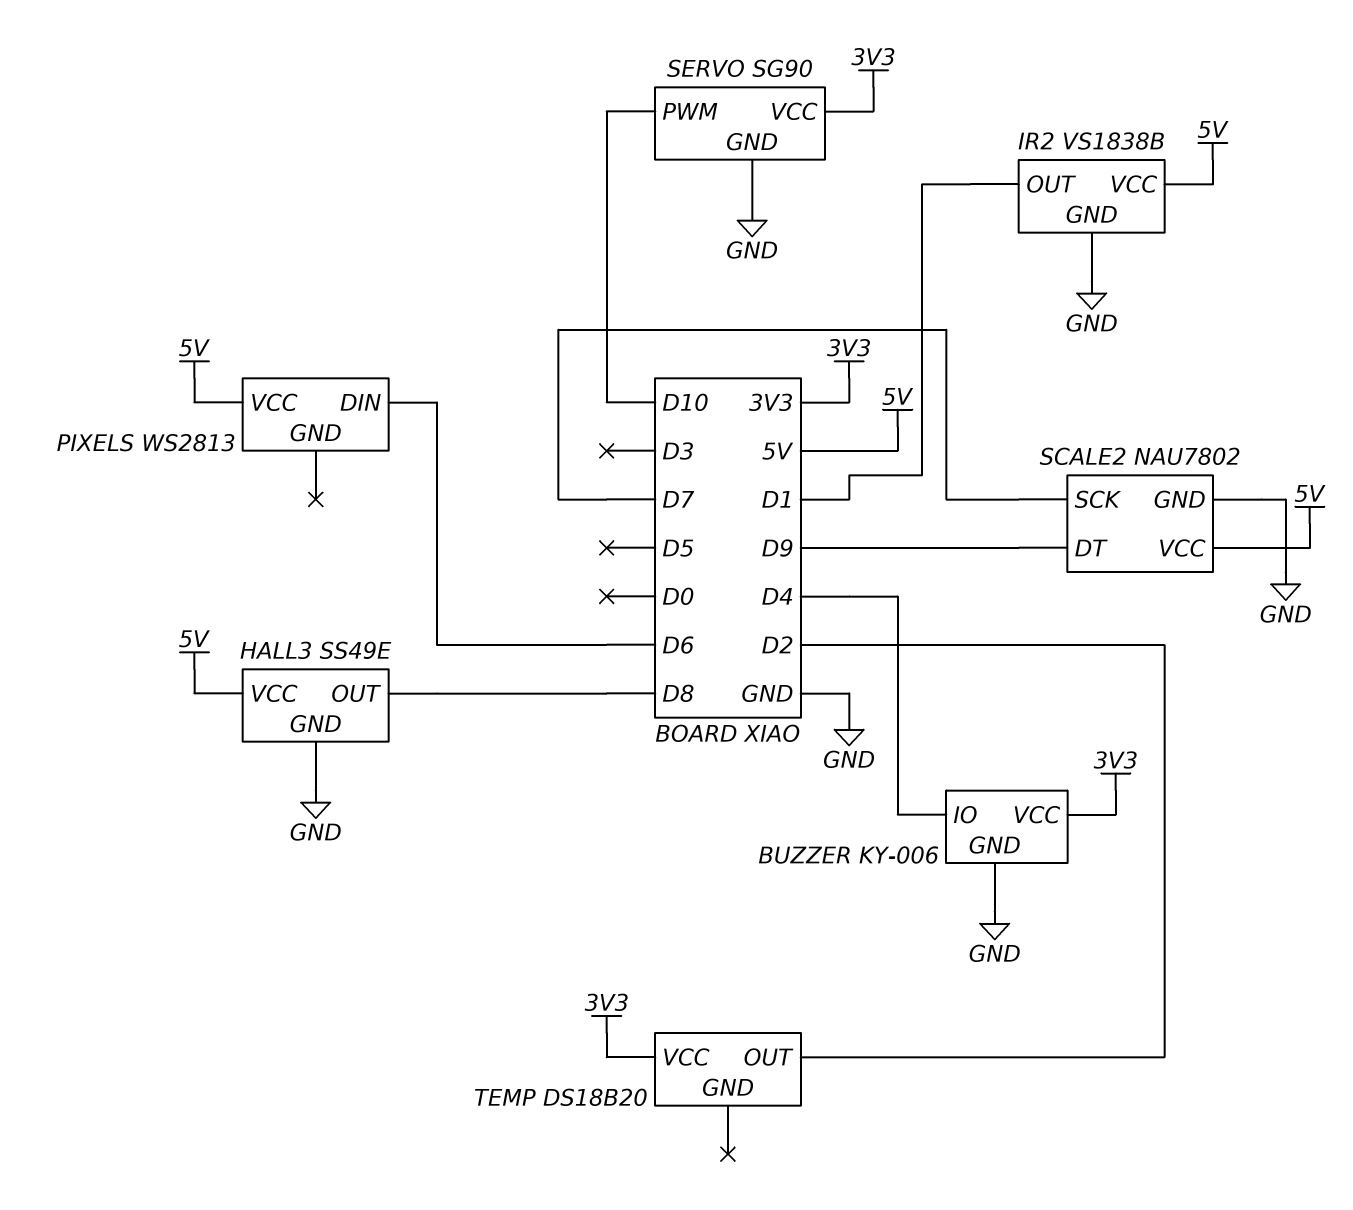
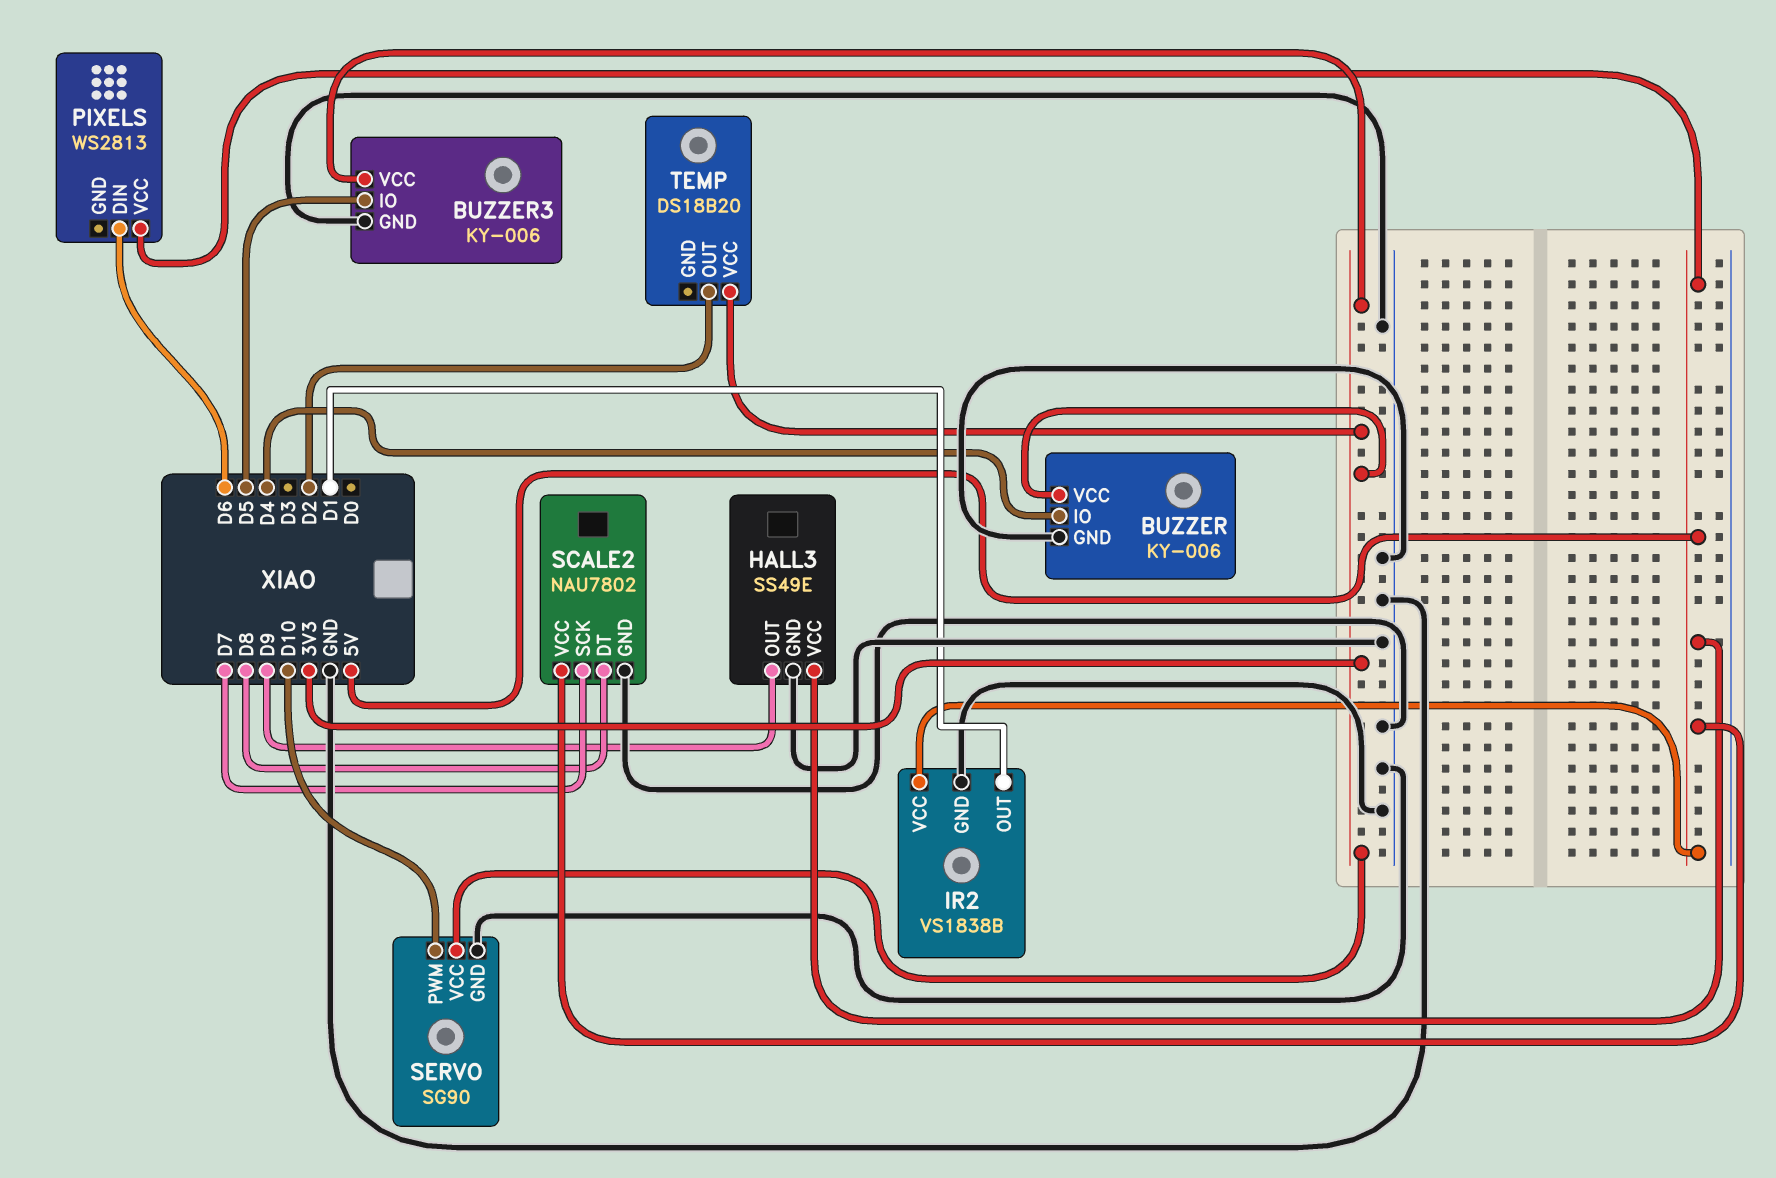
BUZZER3: none -> KY-006
BUZZER3 pin GND: none -> GND
BUZZER3 pin IO: none -> D5
BUZZER3 pin VCC: none -> 3V3
HALL3 pin OUT: D8 -> D9
SCALE2 pin DT: D9 -> D8

